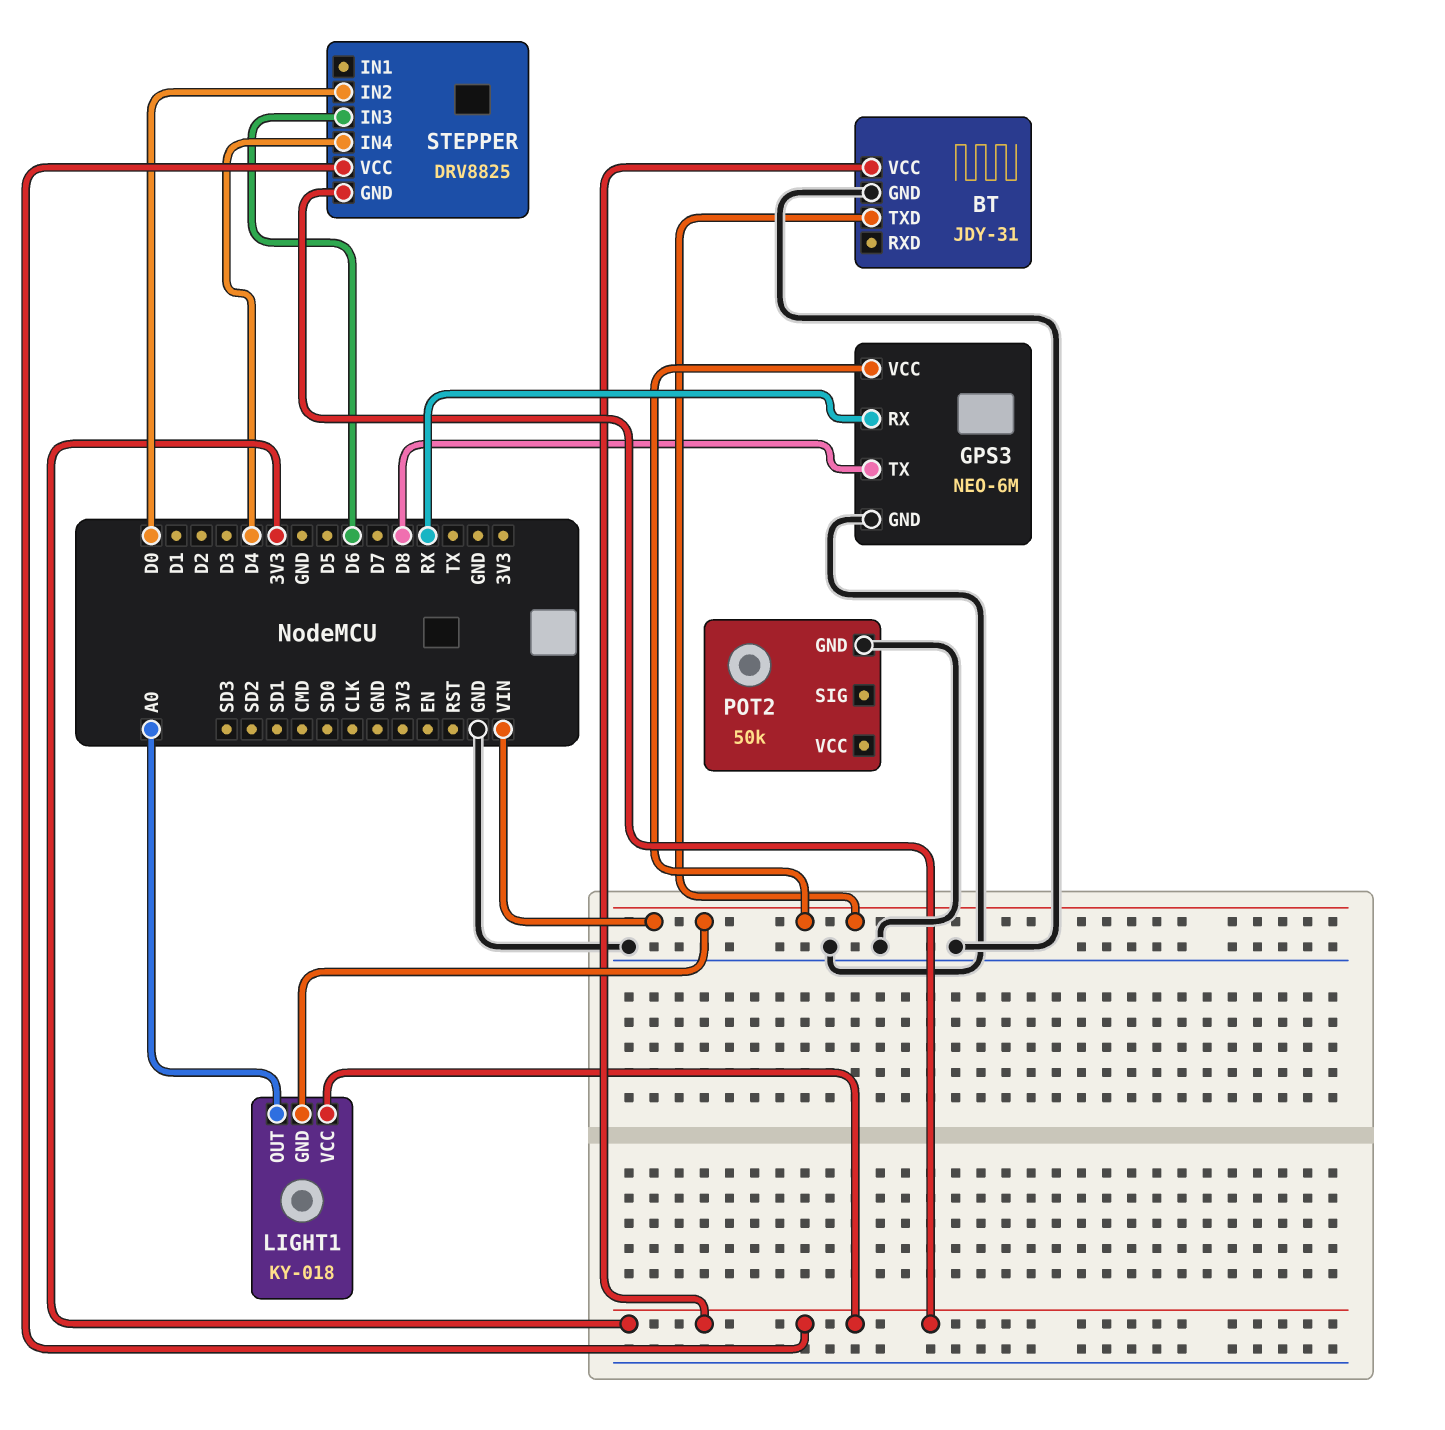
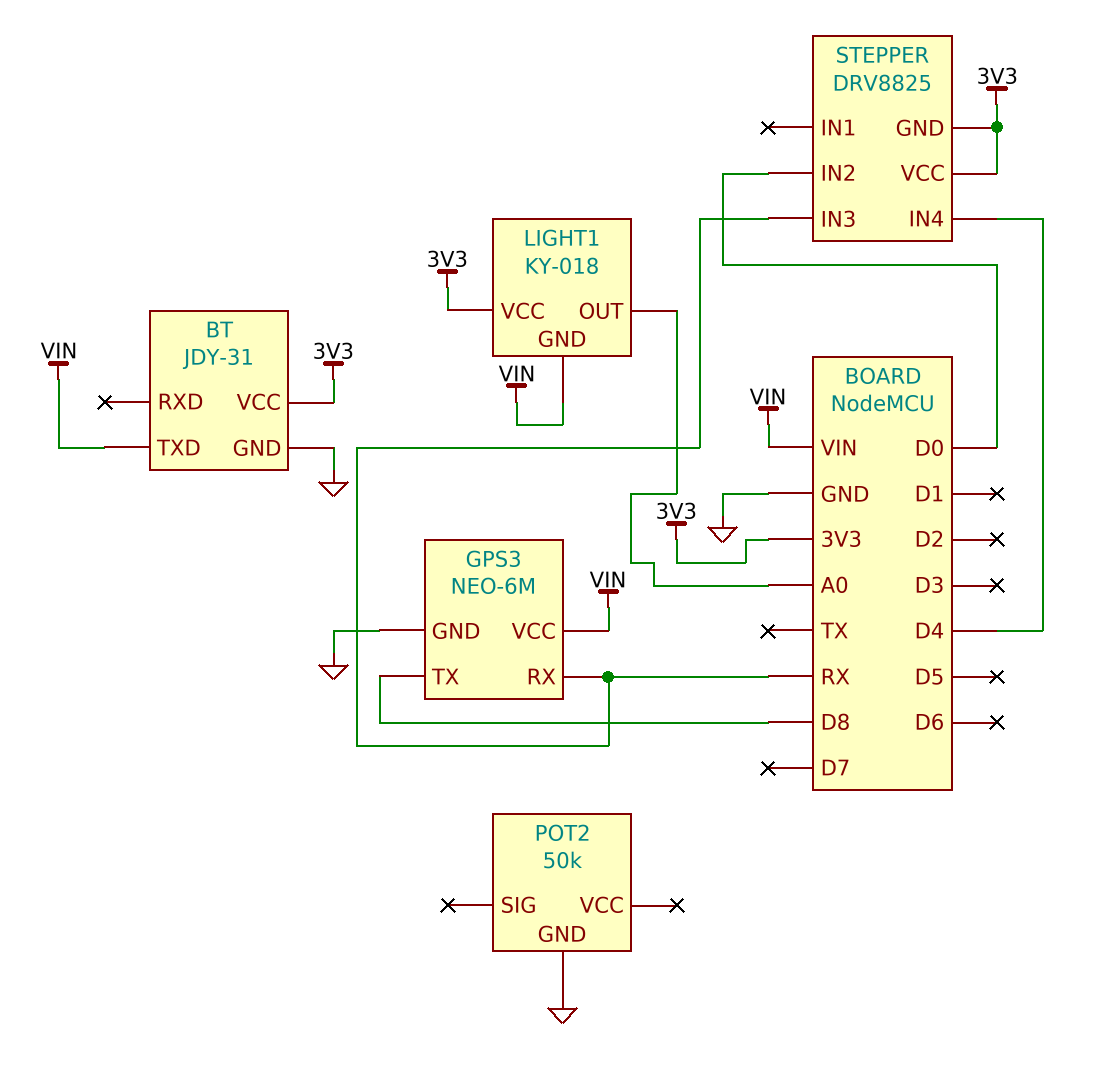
STEPPER pin IN3: D6 -> RX

